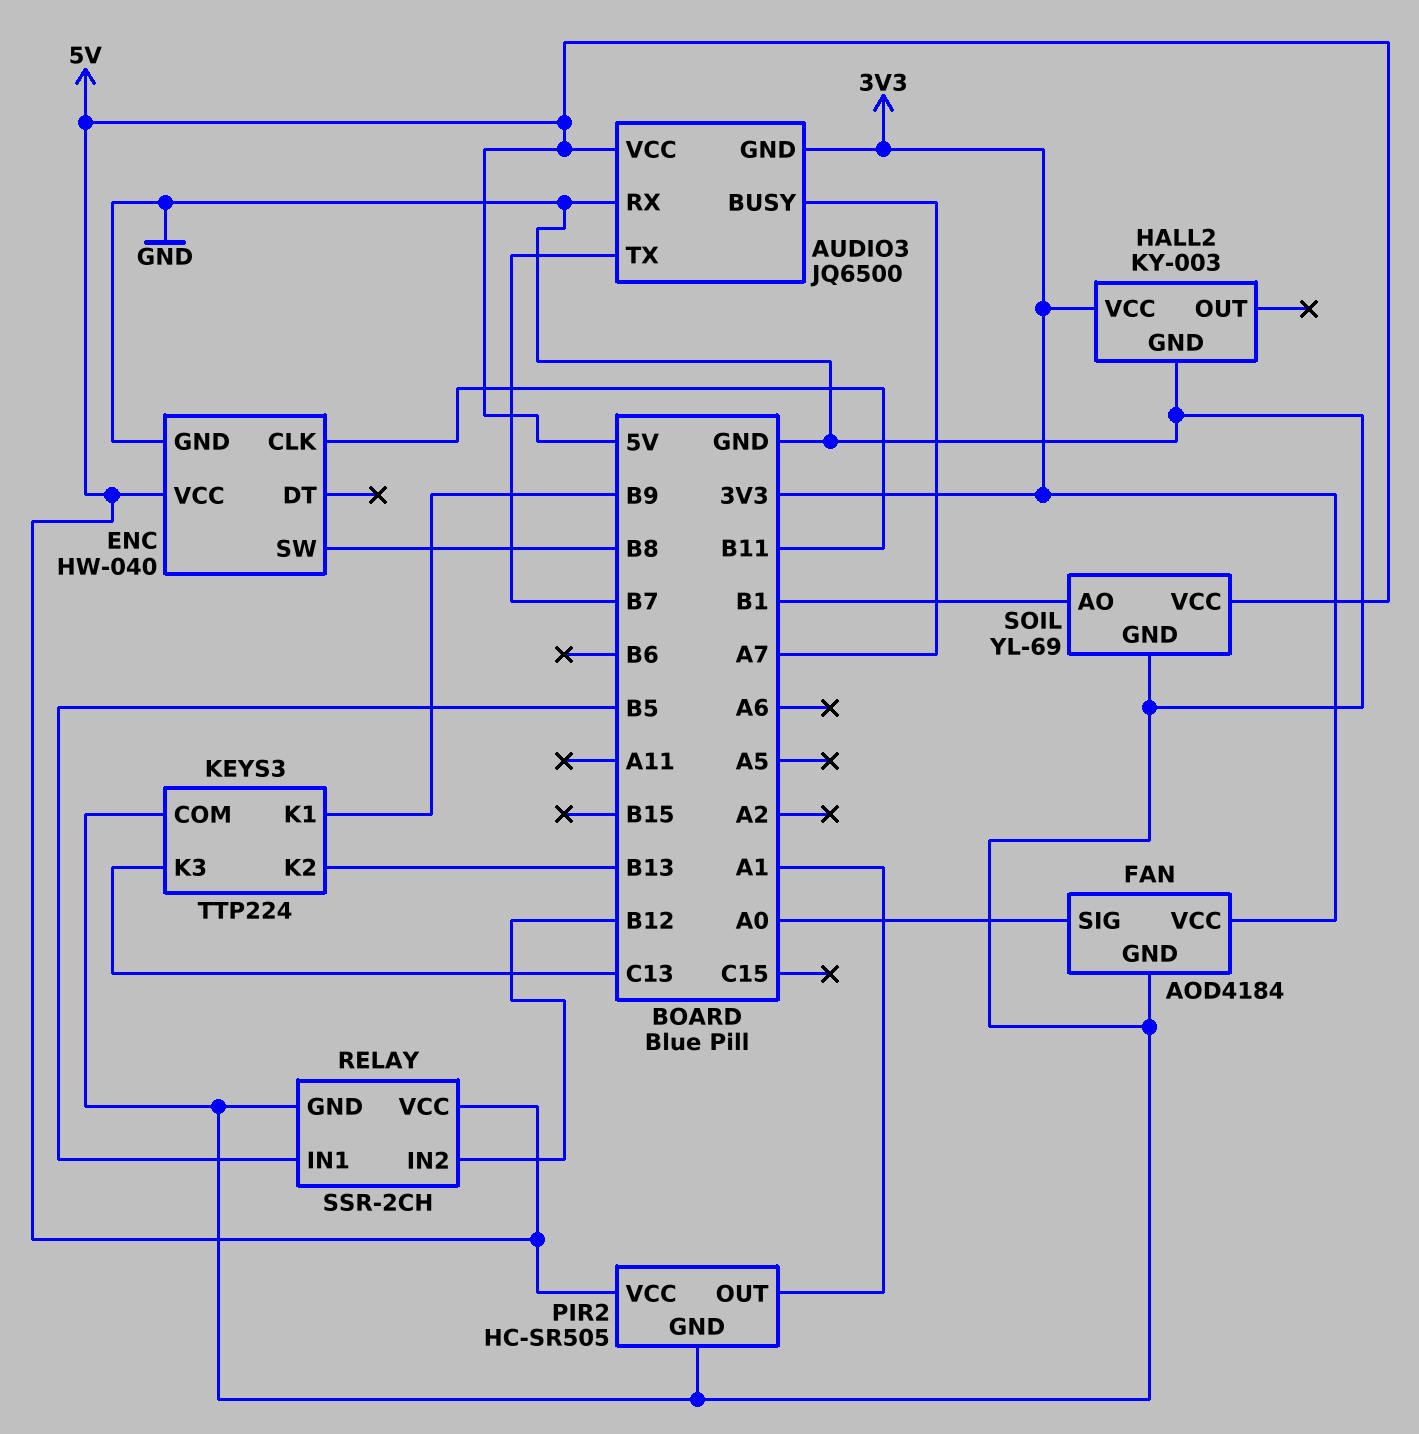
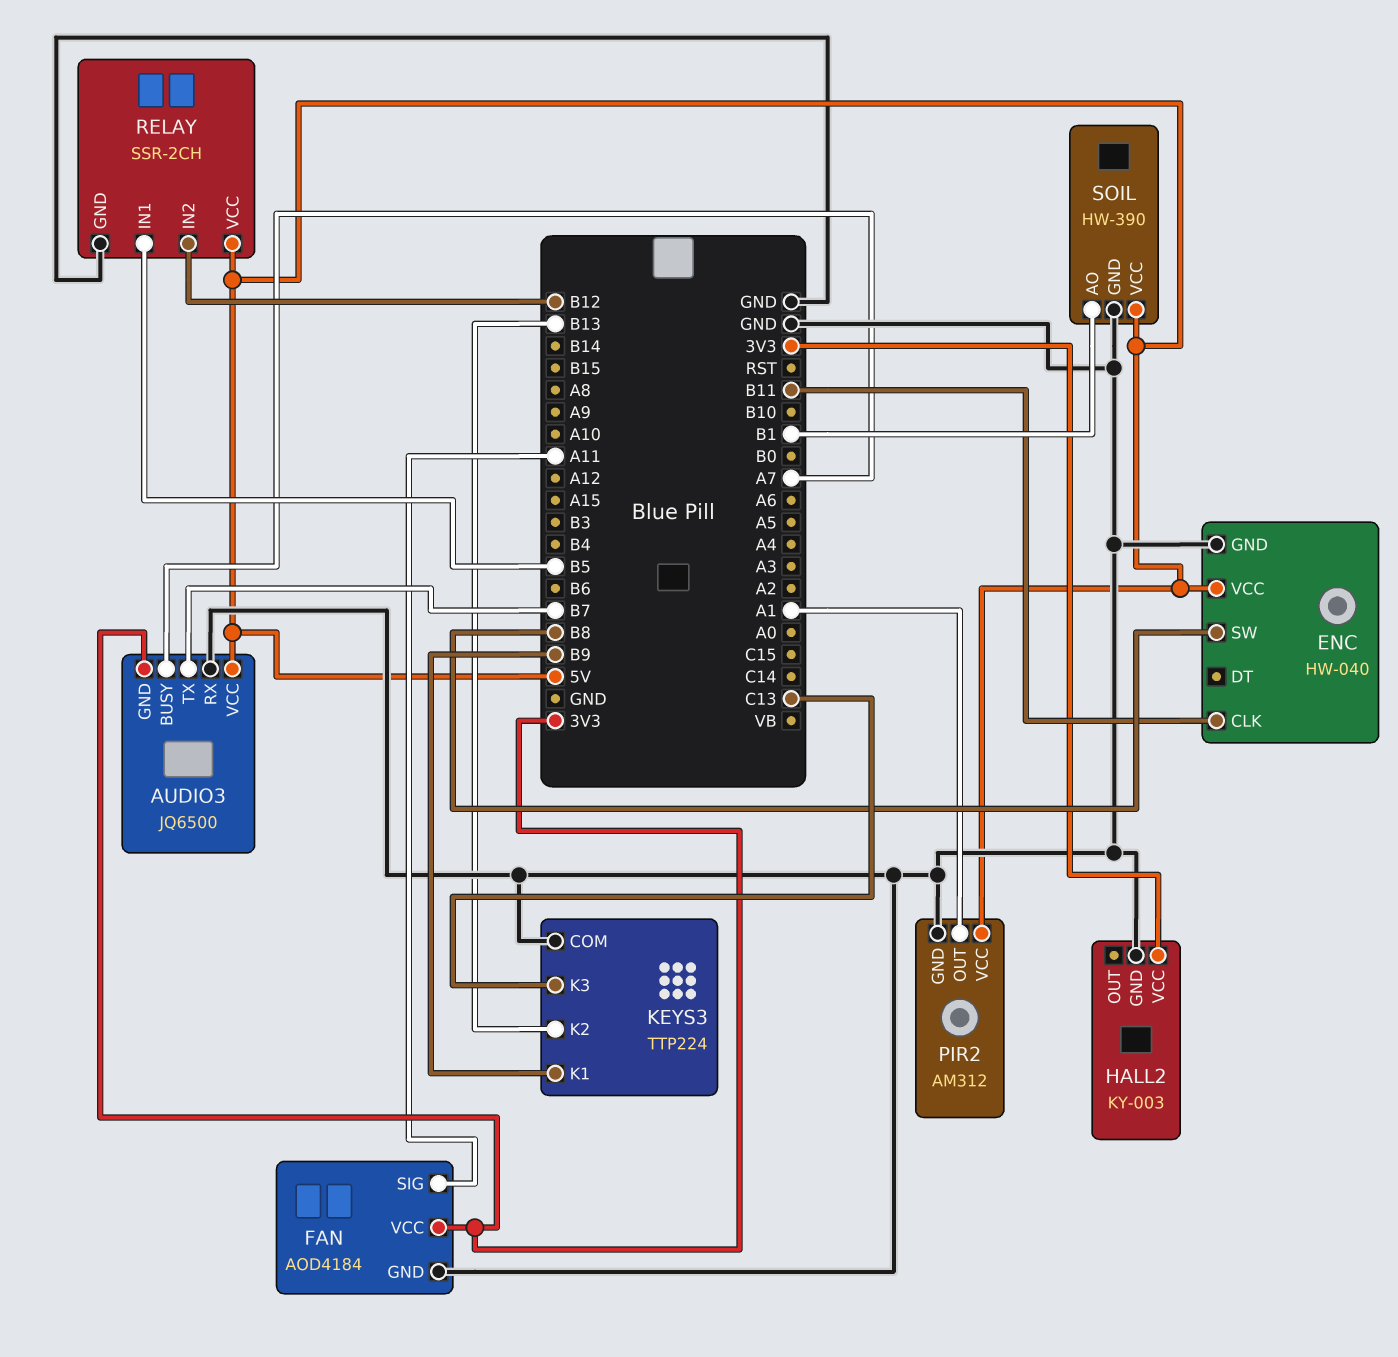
FAN pin SIG: A0 -> A11
PIR2: HC-SR505 -> AM312
SOIL: YL-69 -> HW-390

